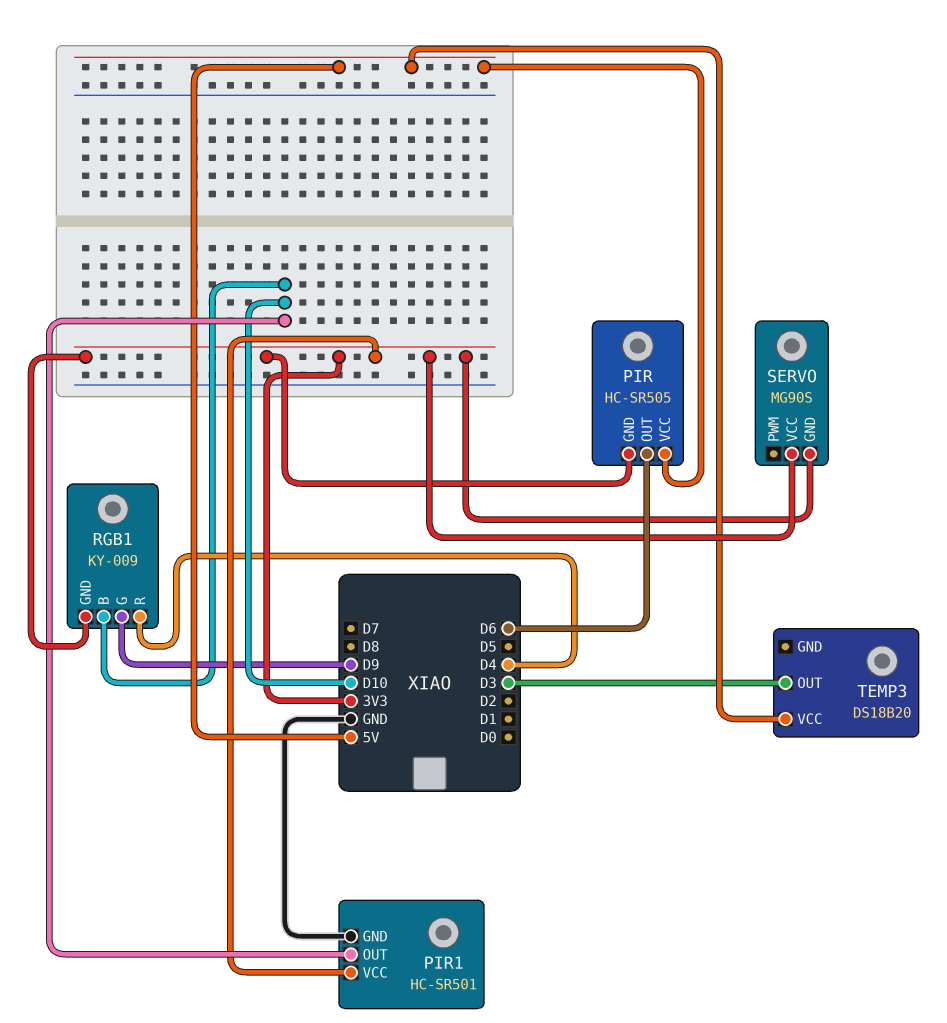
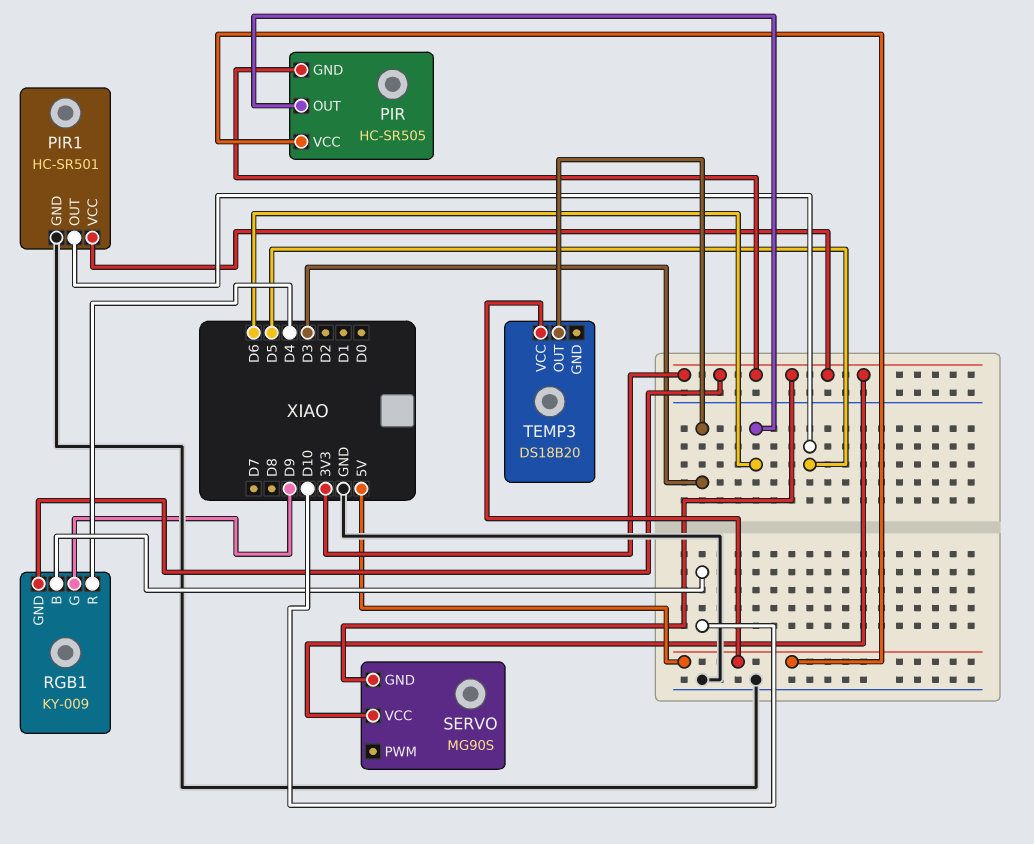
PIR1 pin OUT: D10 -> D5

